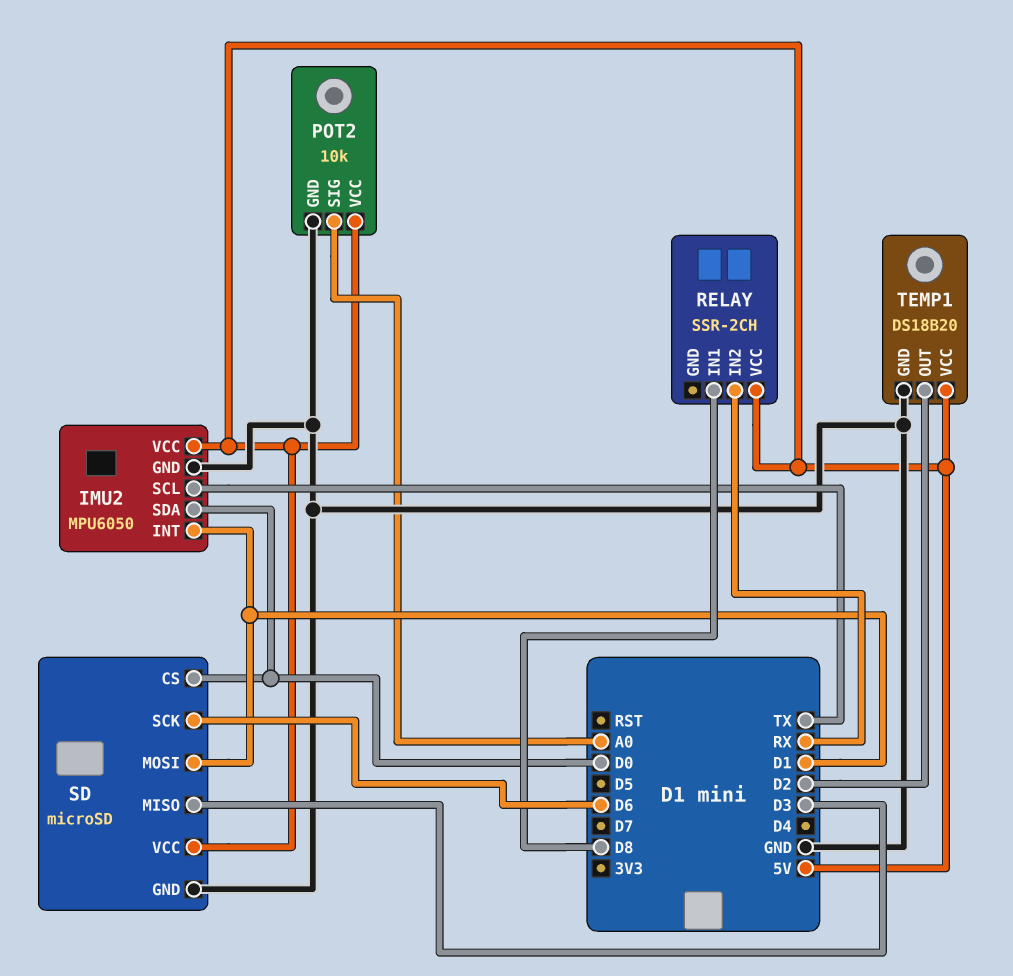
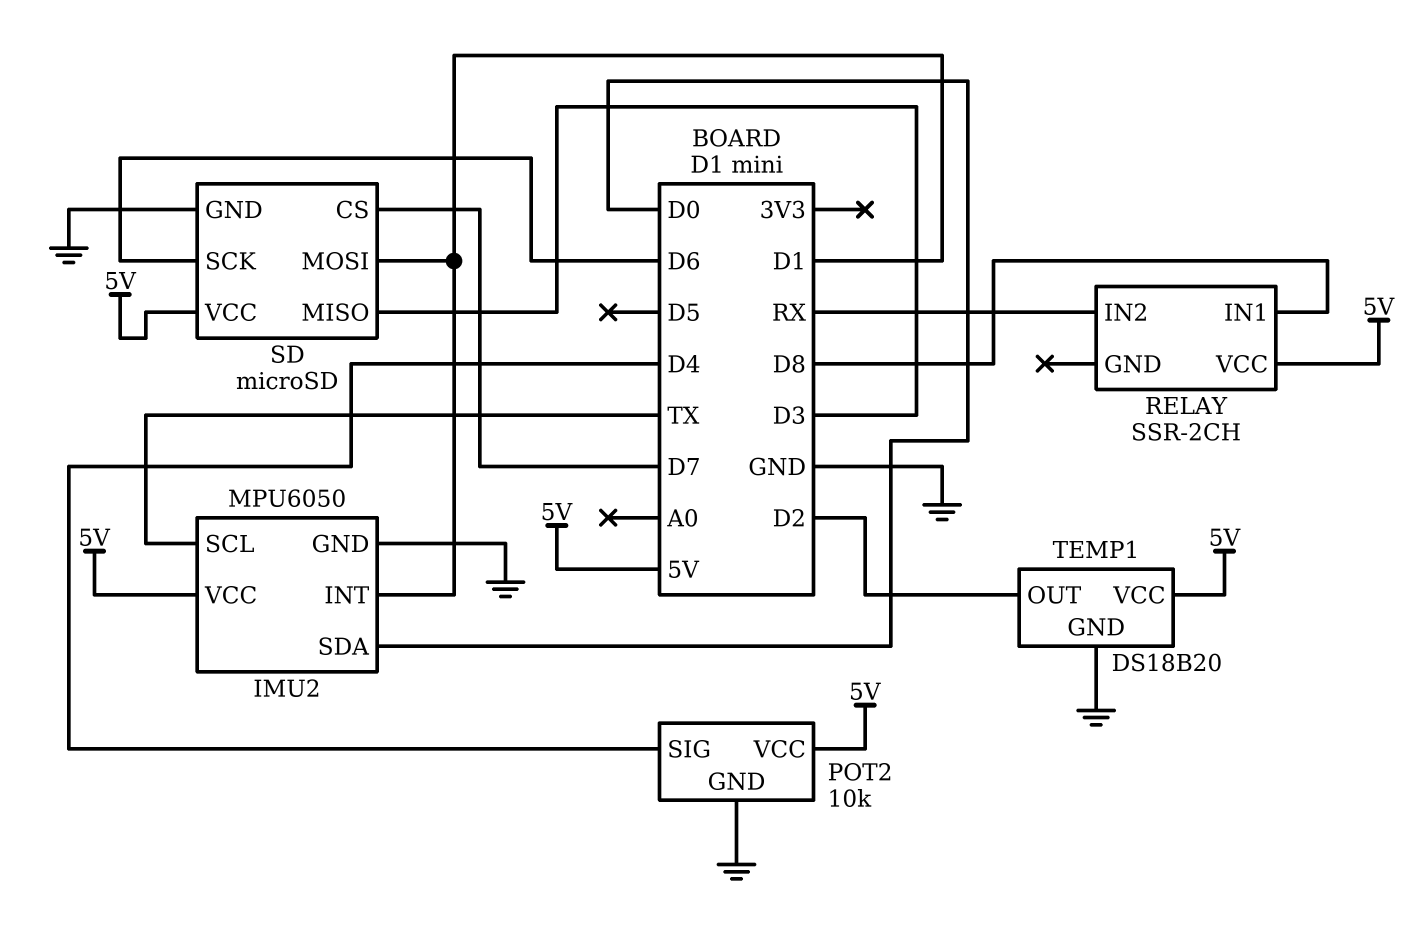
POT2 pin SIG: A0 -> D4
SD pin CS: D0 -> D7

